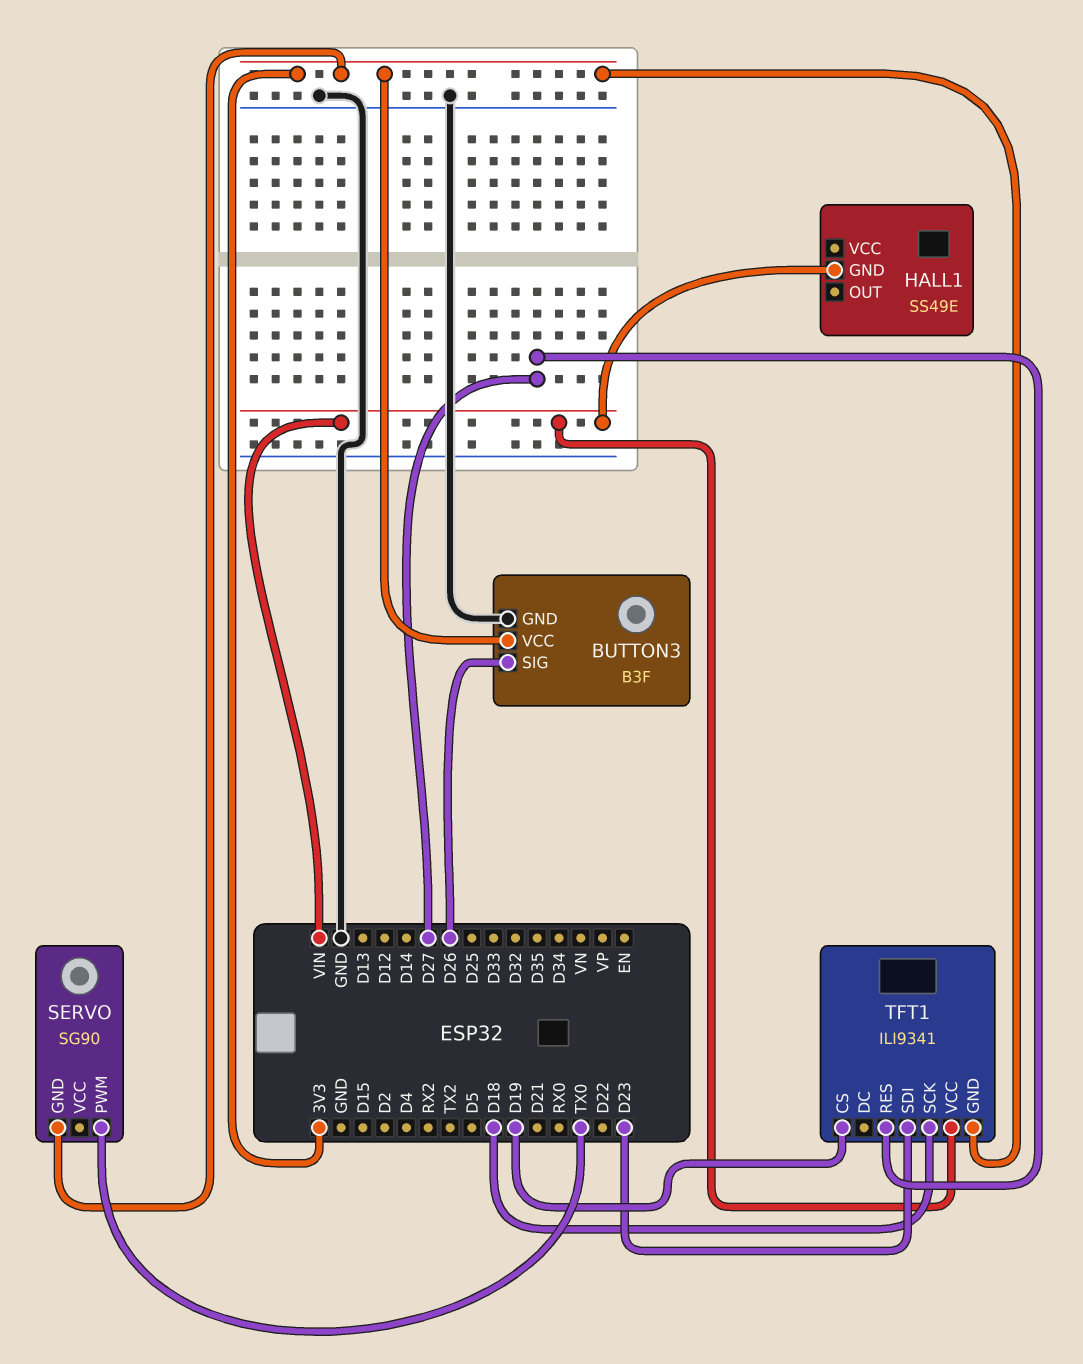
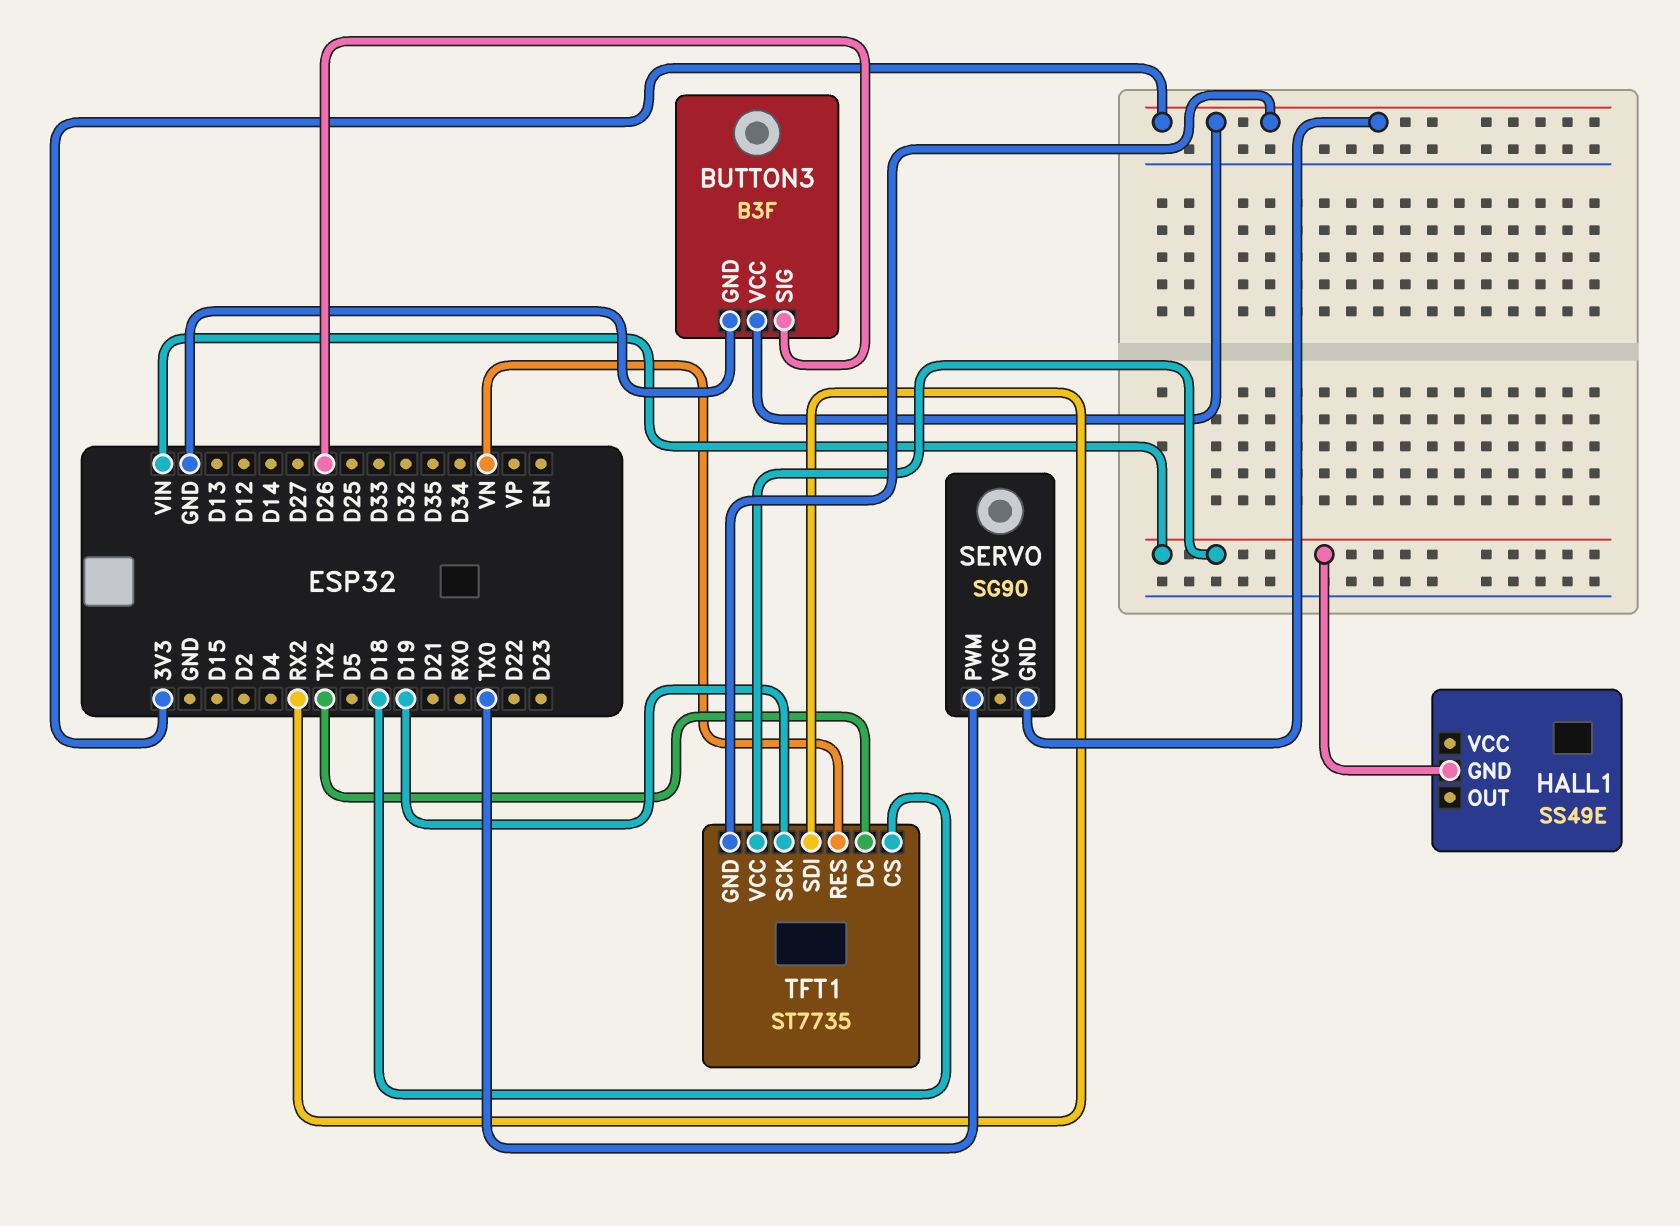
TFT1: ILI9341 -> ST7735
TFT1 pin CS: D19 -> D18
TFT1 pin DC: none -> TX2
TFT1 pin RES: D27 -> VN
TFT1 pin SCK: D18 -> D19
TFT1 pin SDI: D23 -> RX2

